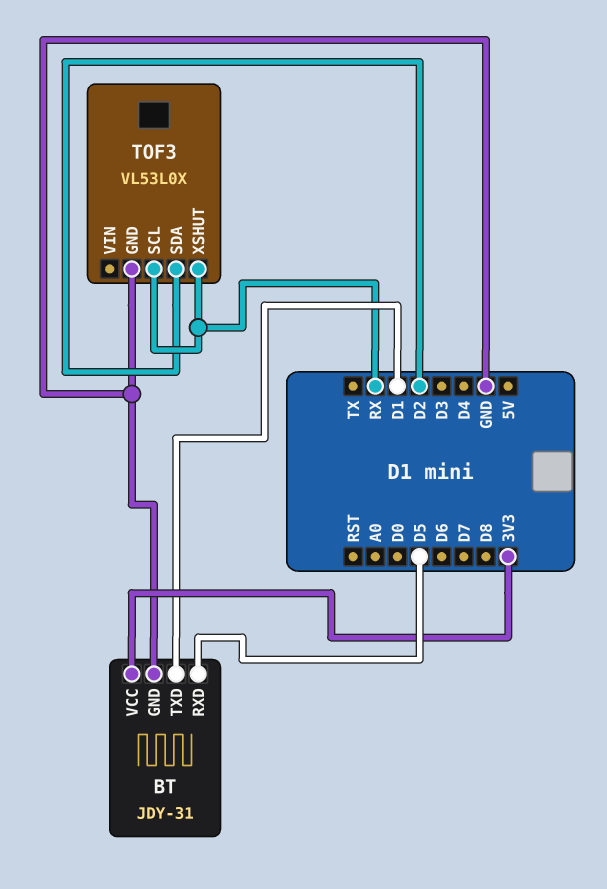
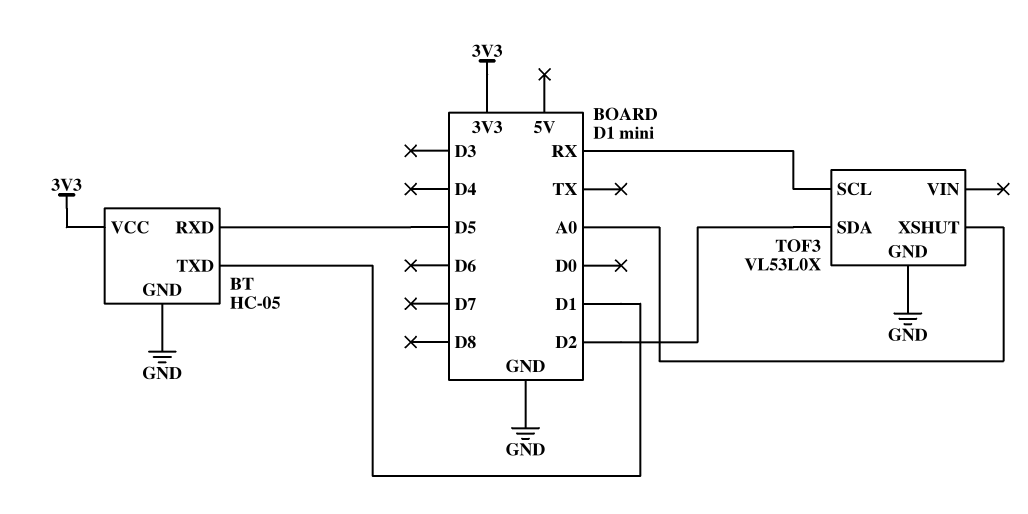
BT: JDY-31 -> HC-05
TOF3 pin XSHUT: RX -> A0

